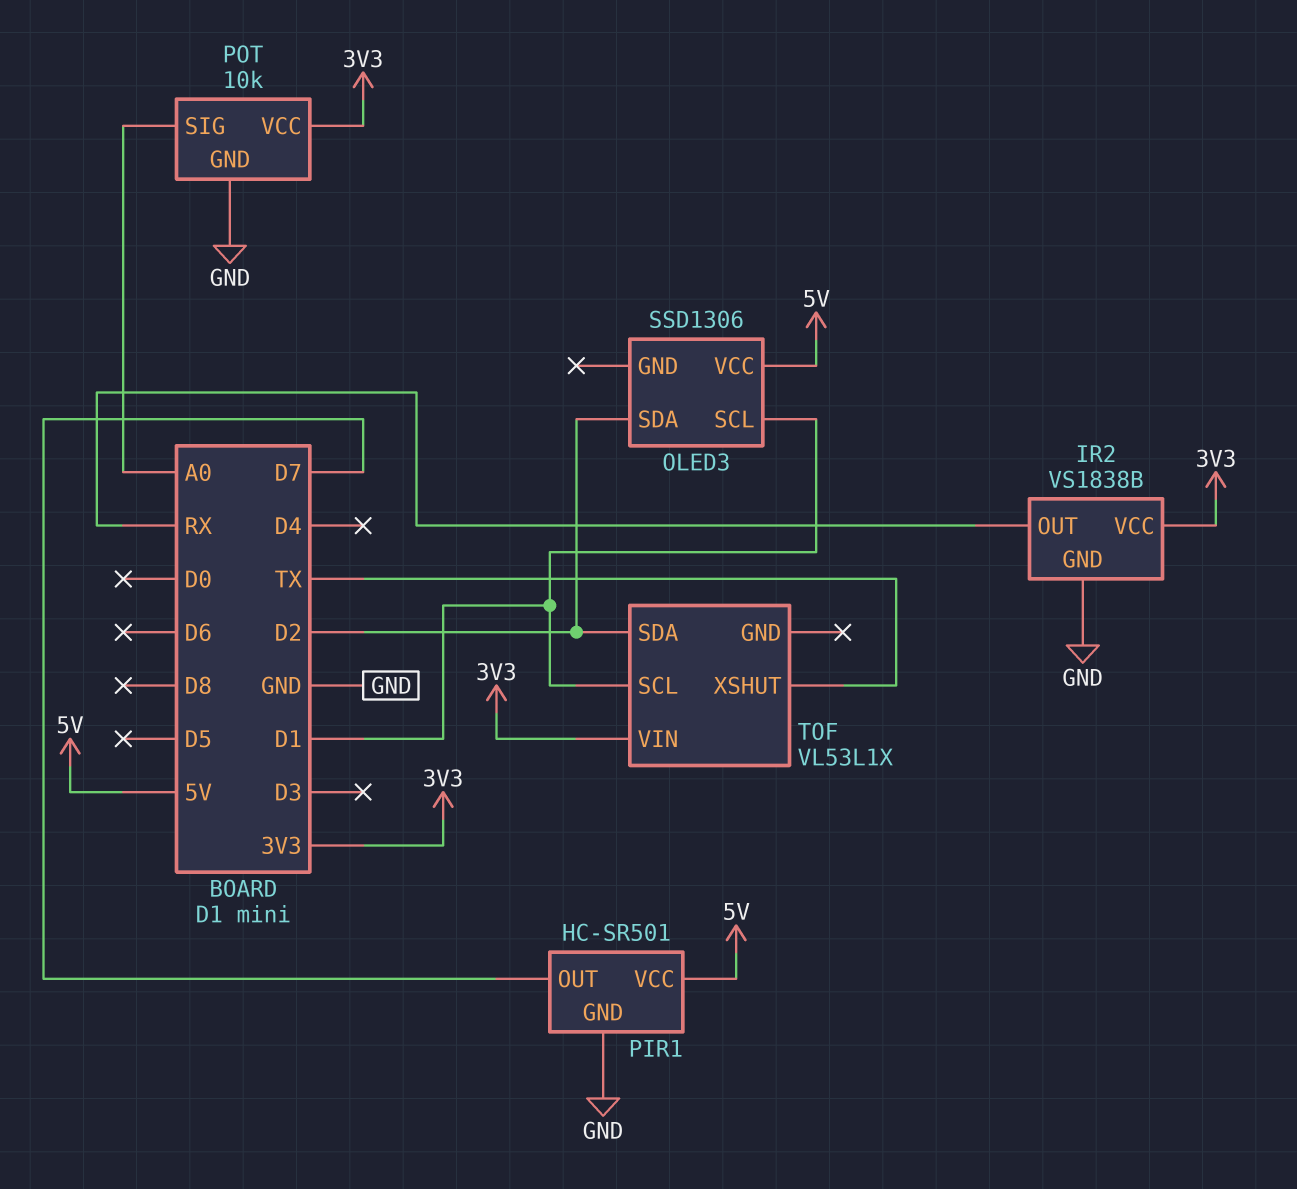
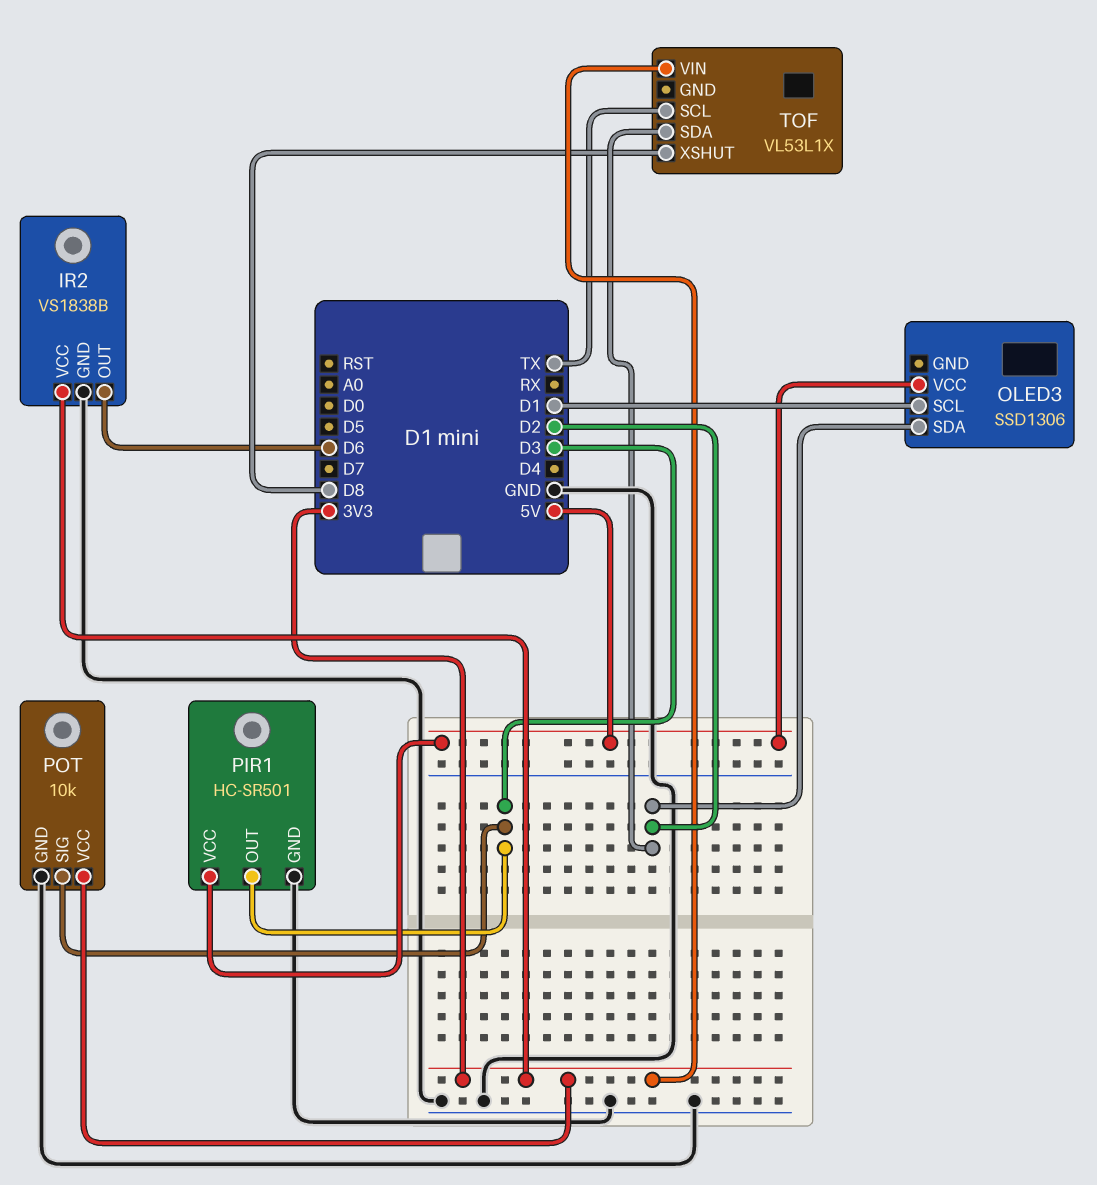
IR2 pin OUT: RX -> D6
PIR1 pin OUT: D7 -> D3
POT pin SIG: A0 -> D3
TOF pin SCL: D1 -> TX
TOF pin XSHUT: TX -> D8

